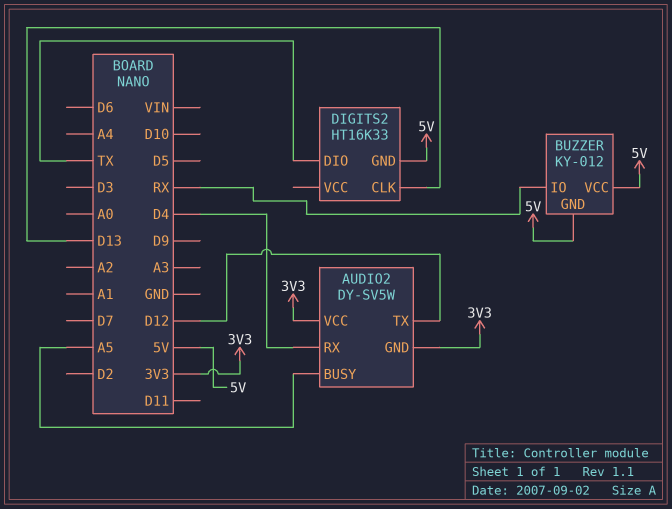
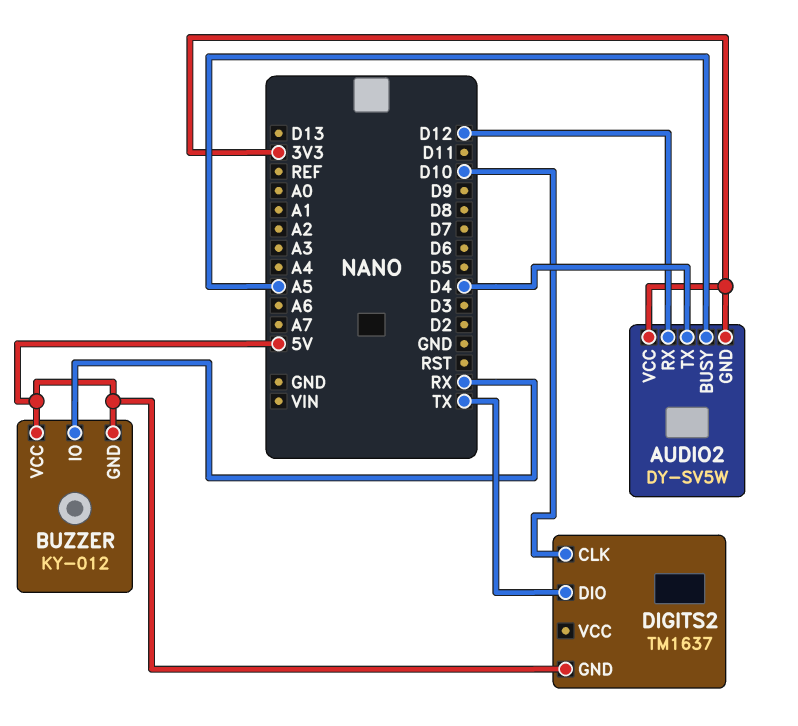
AUDIO2 pin RX: D4 -> D12
AUDIO2 pin TX: D12 -> D4
DIGITS2: HT16K33 -> TM1637
DIGITS2 pin CLK: D13 -> D10

